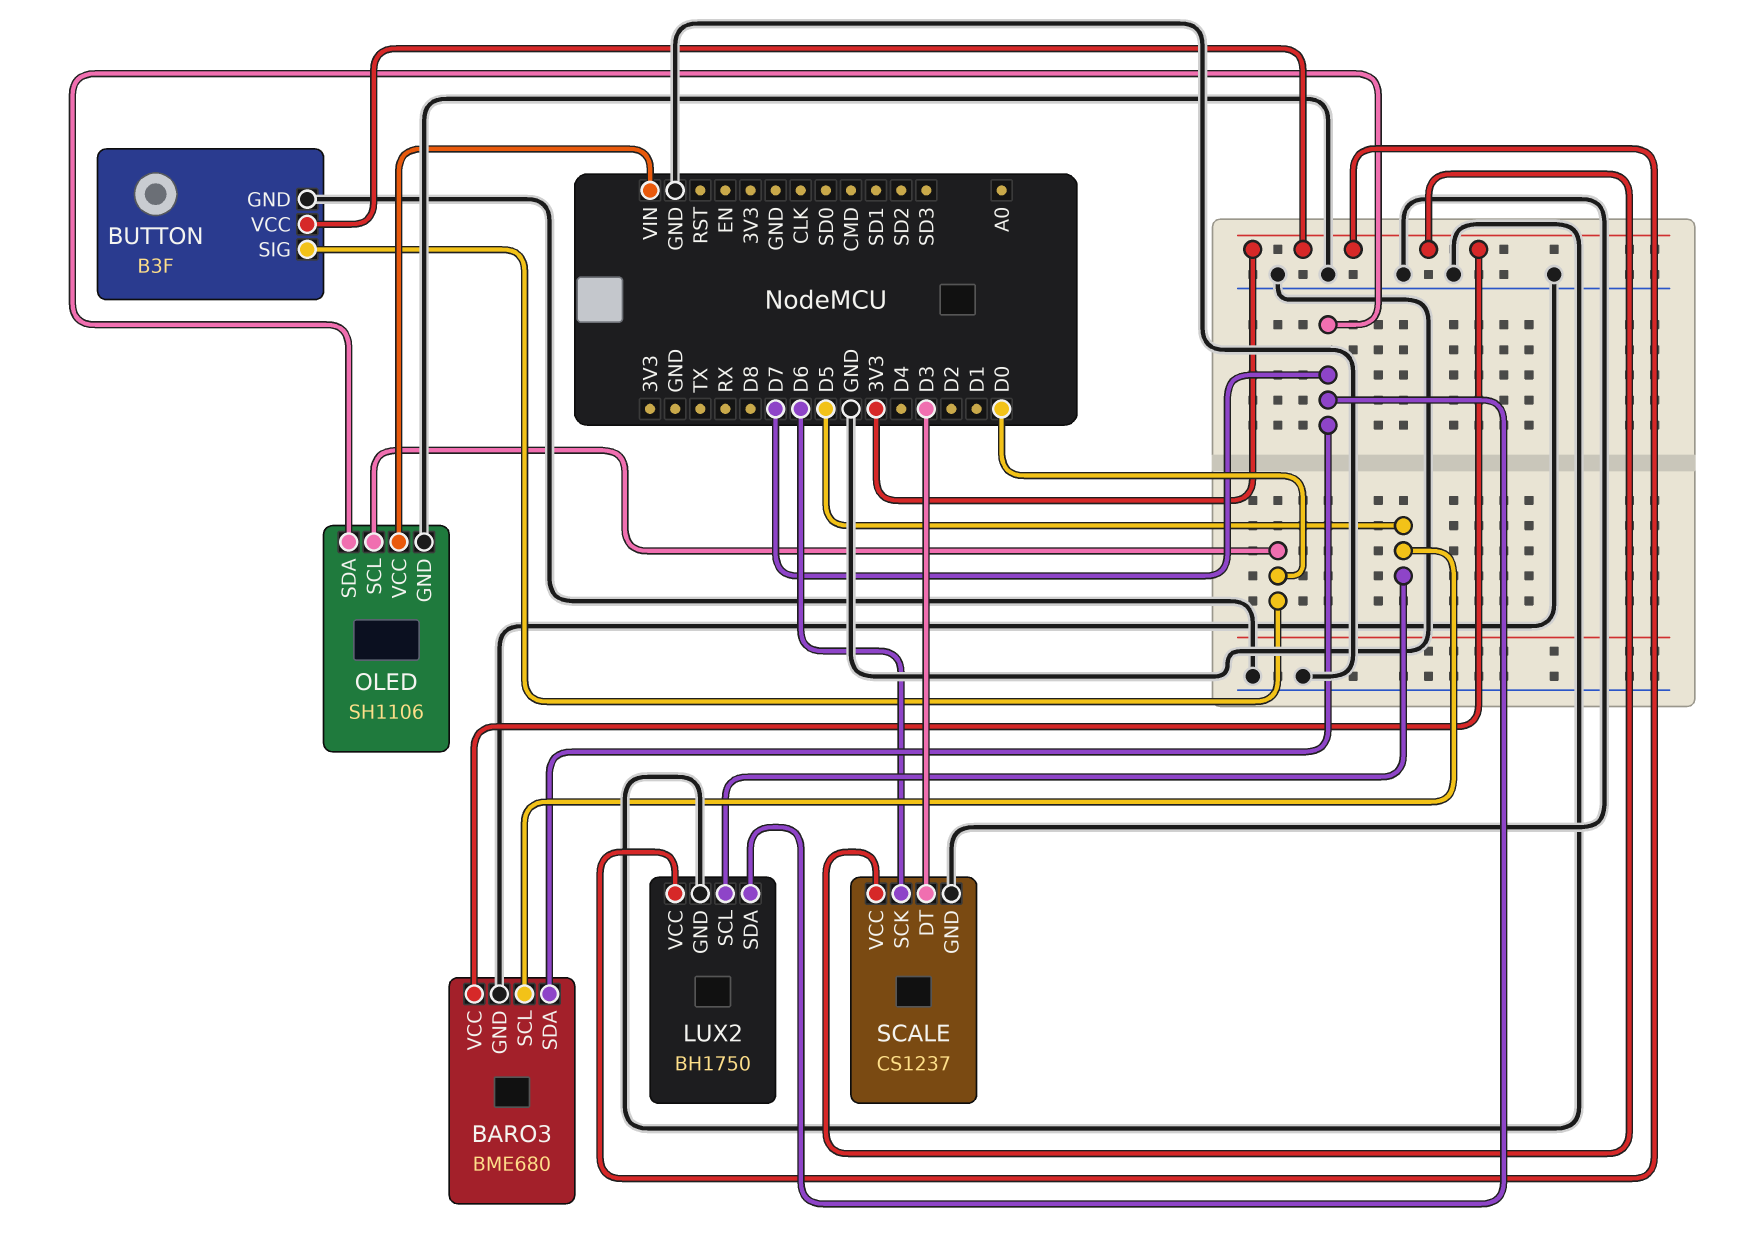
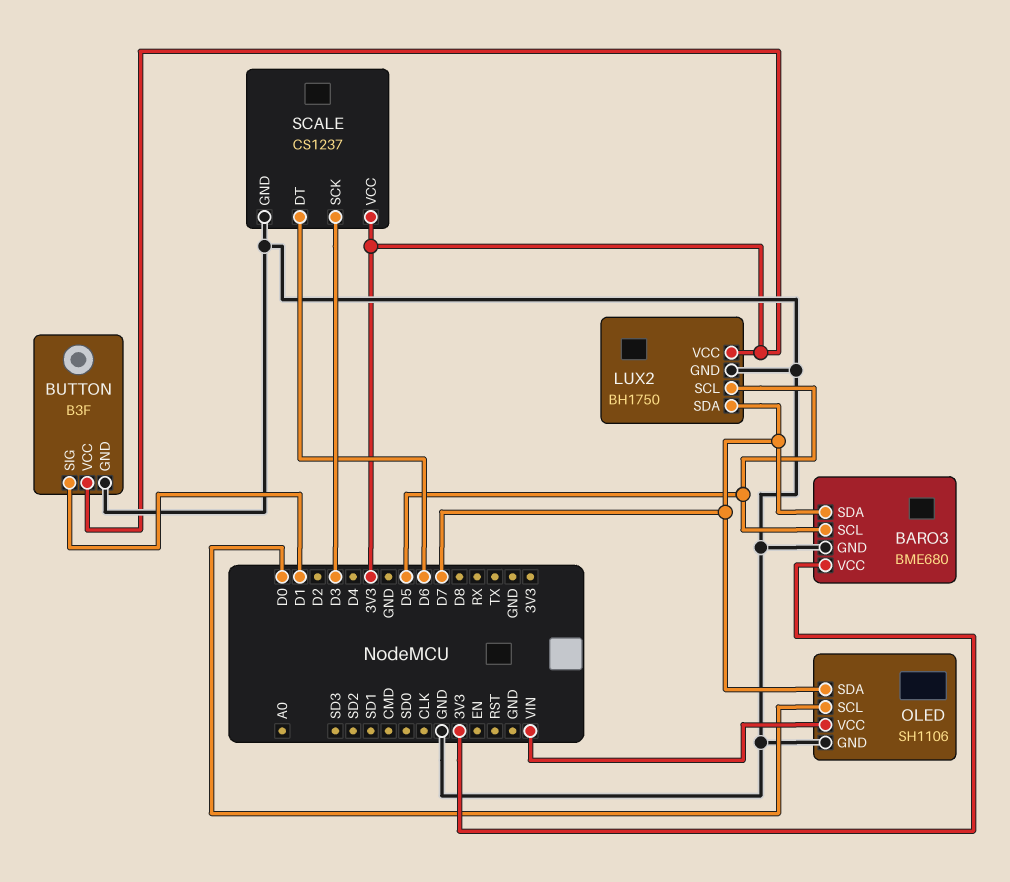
BUTTON pin SIG: D0 -> D1
SCALE pin DT: D3 -> D6
SCALE pin SCK: D6 -> D3

